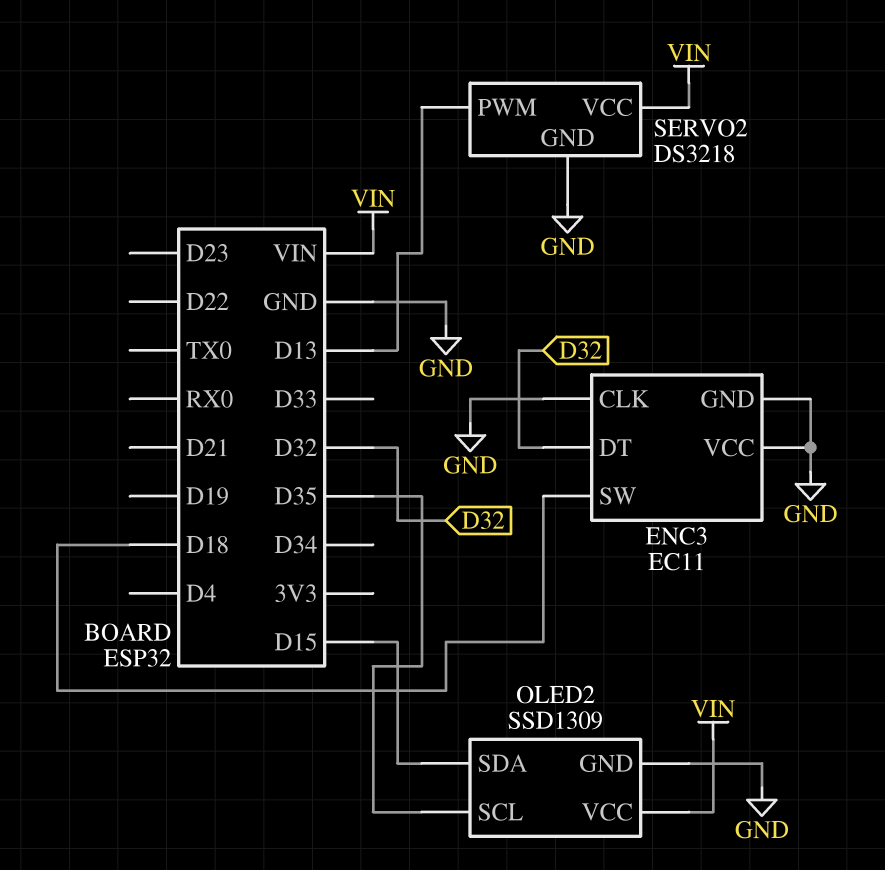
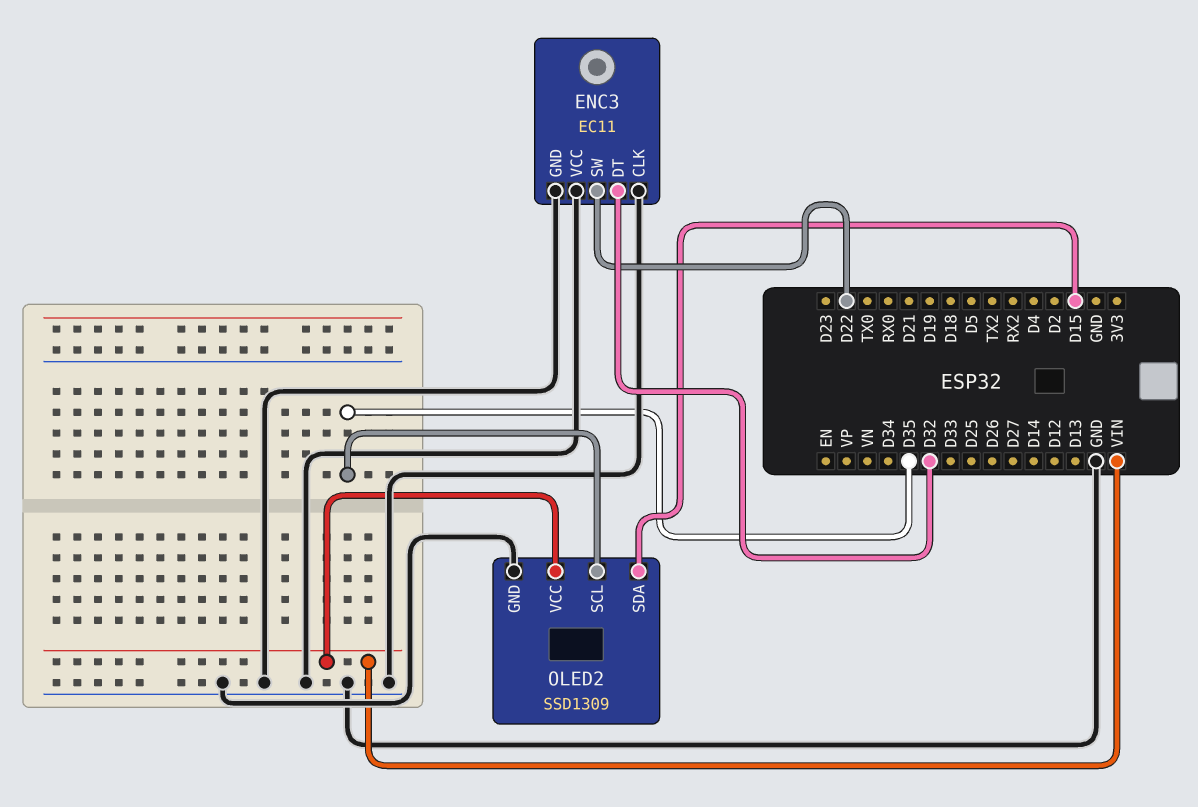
ENC3 pin SW: D18 -> D22
SERVO2: DS3218 -> none
SERVO2 pin GND: GND -> none
SERVO2 pin PWM: D13 -> none
SERVO2 pin VCC: VIN -> none

